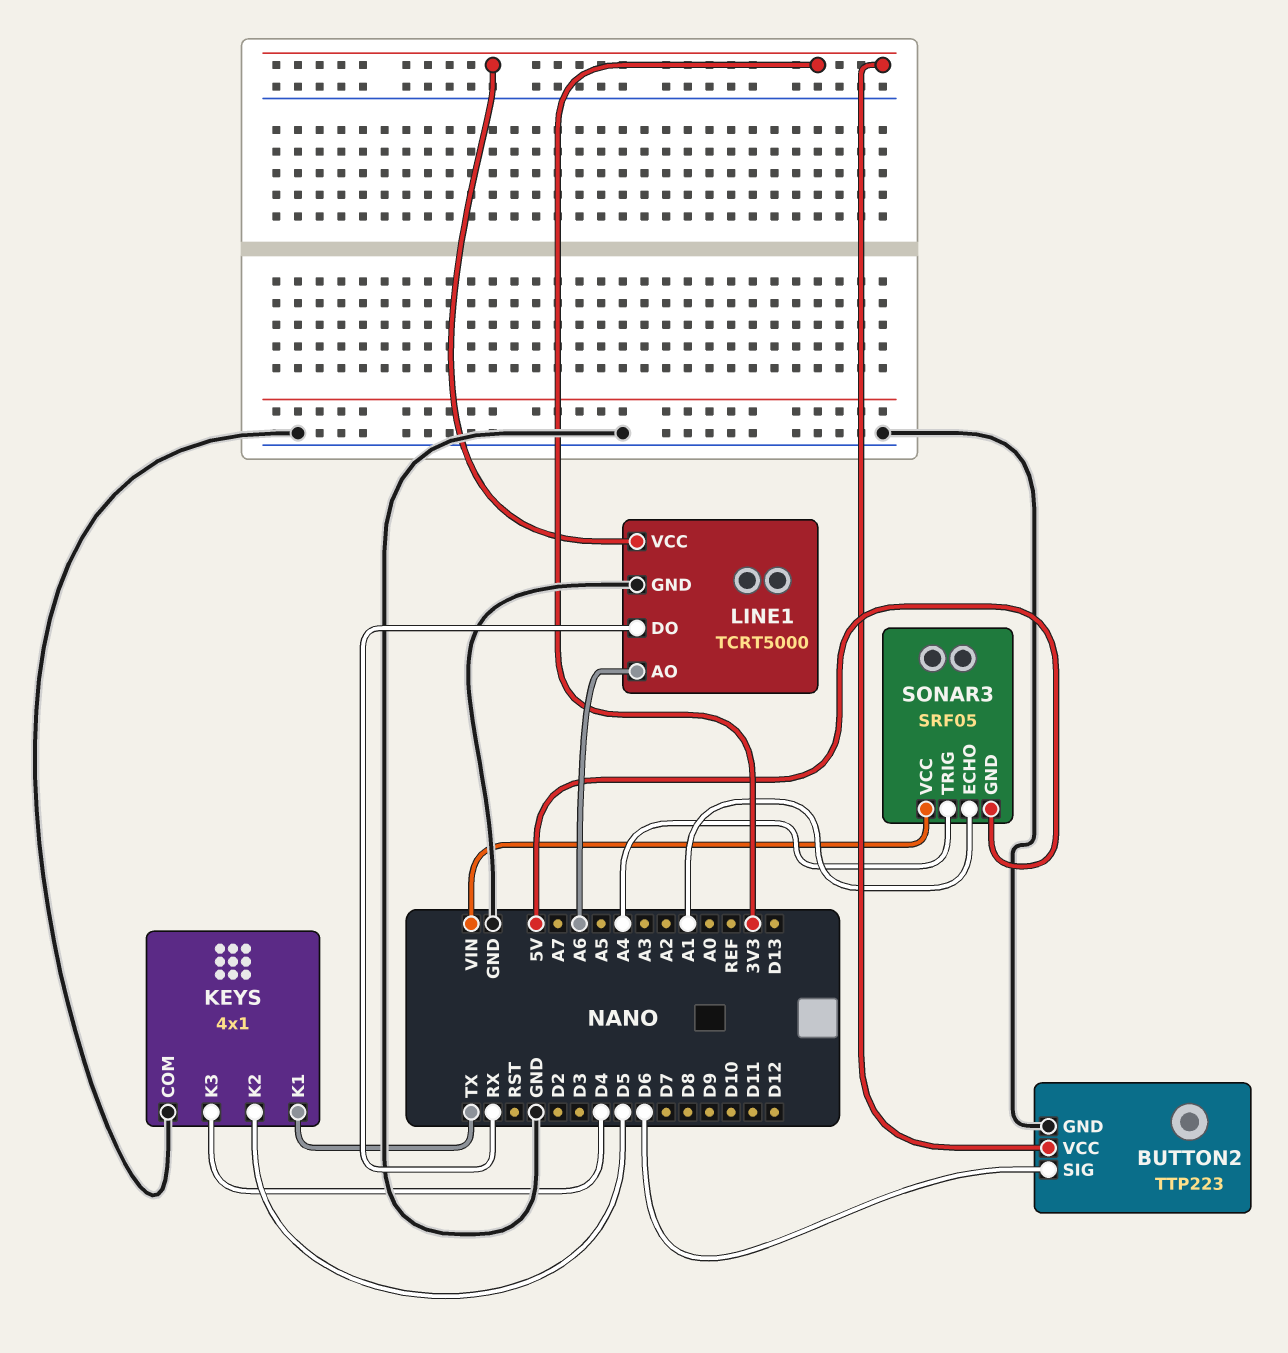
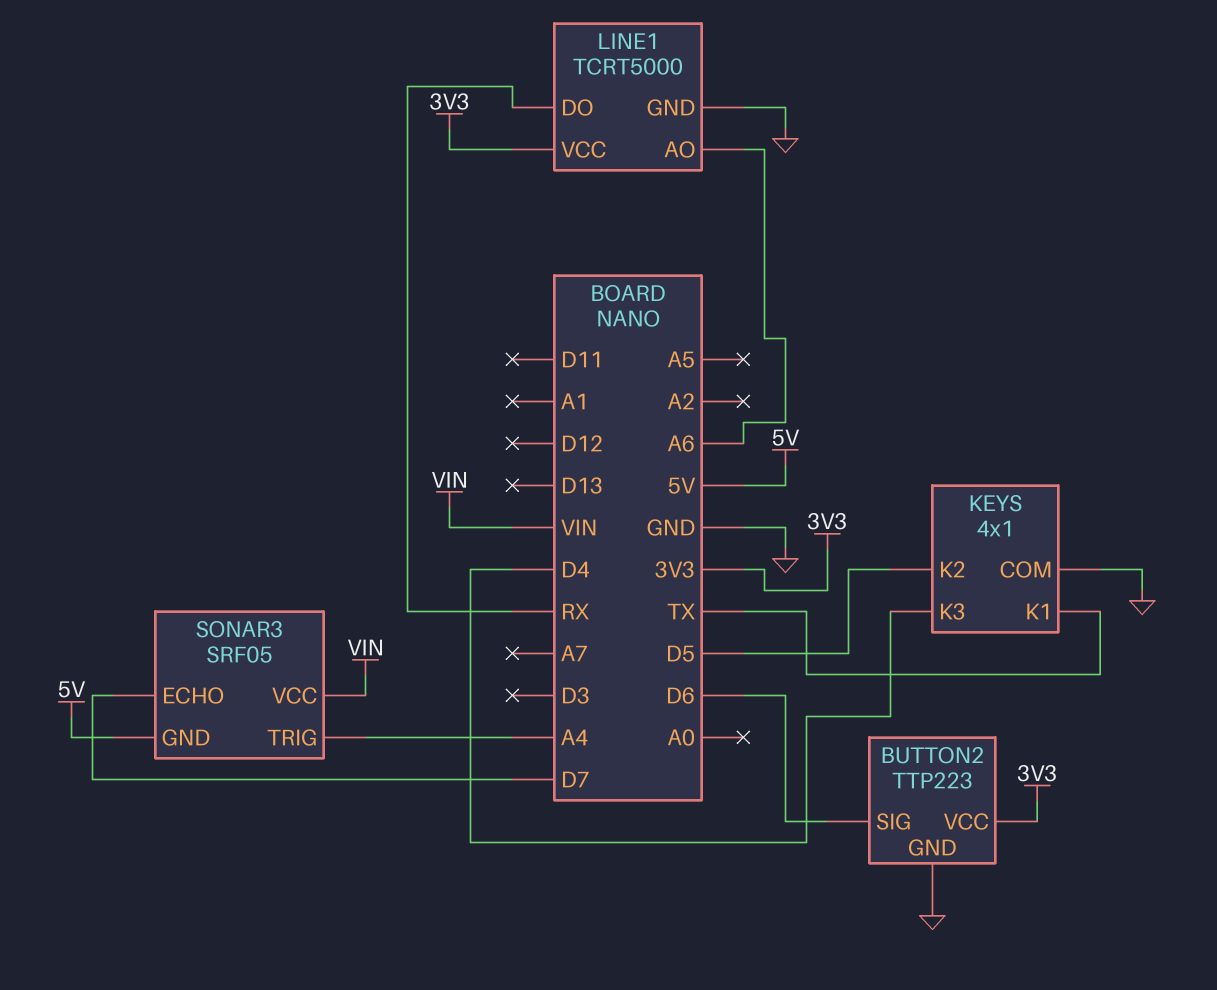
SONAR3 pin ECHO: A1 -> D7

